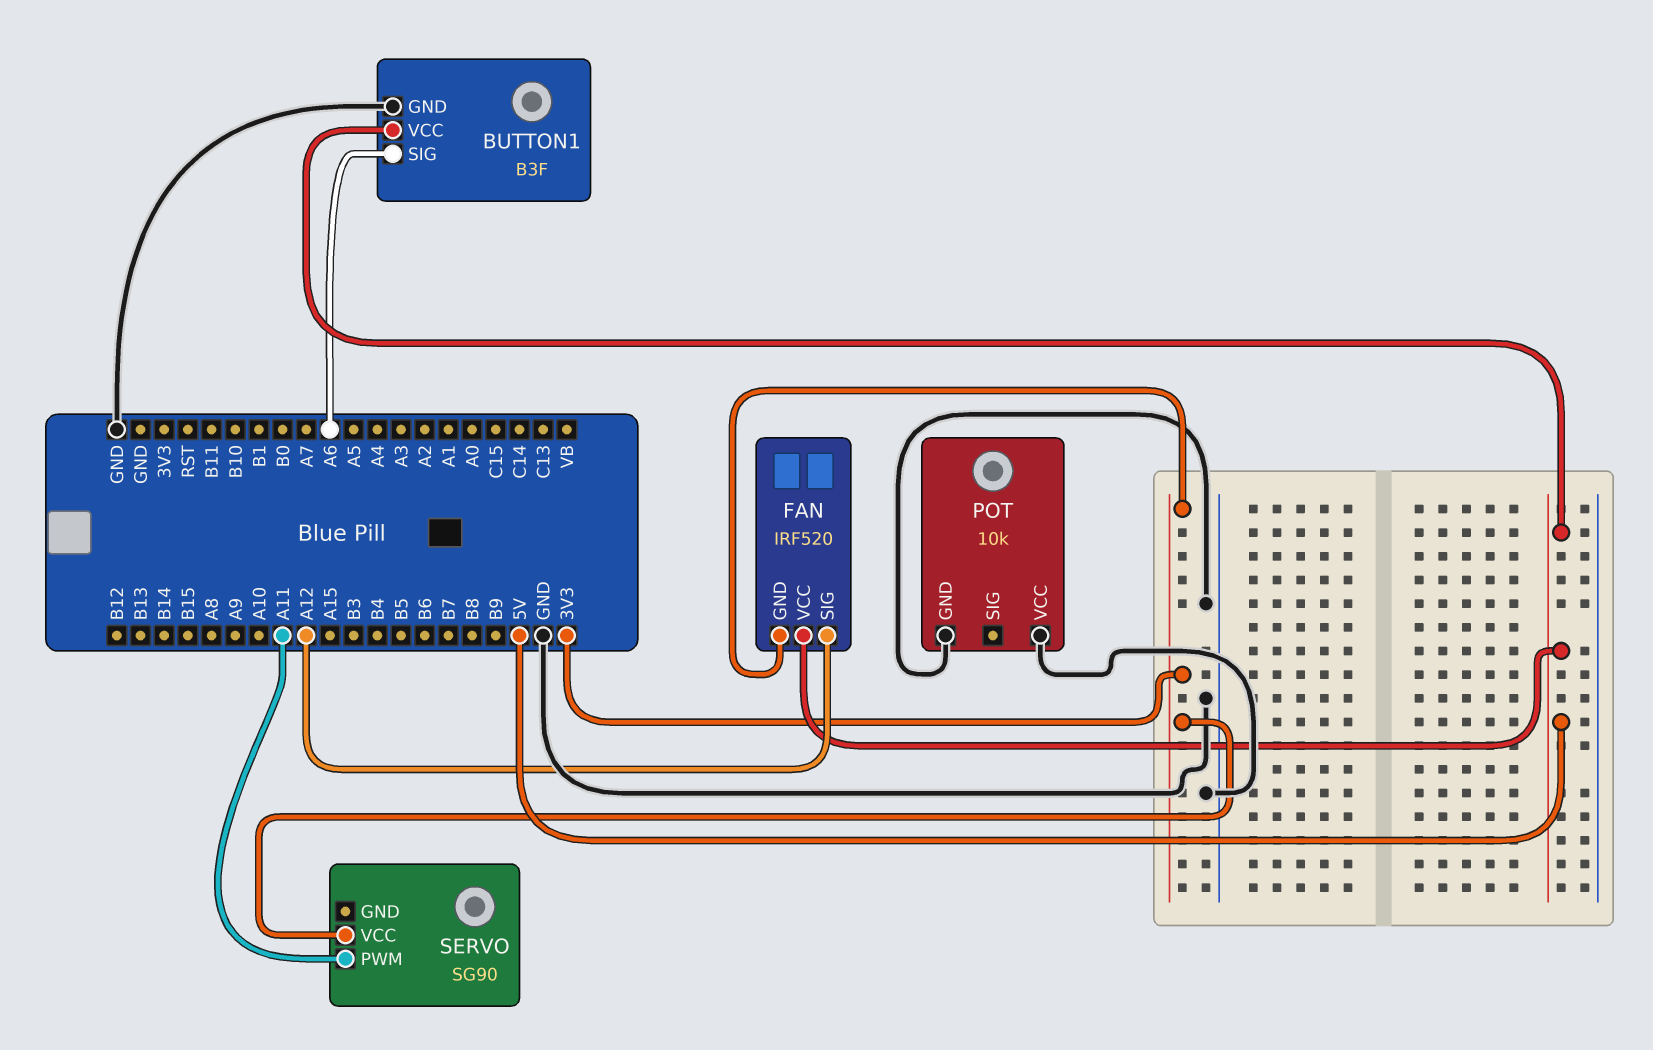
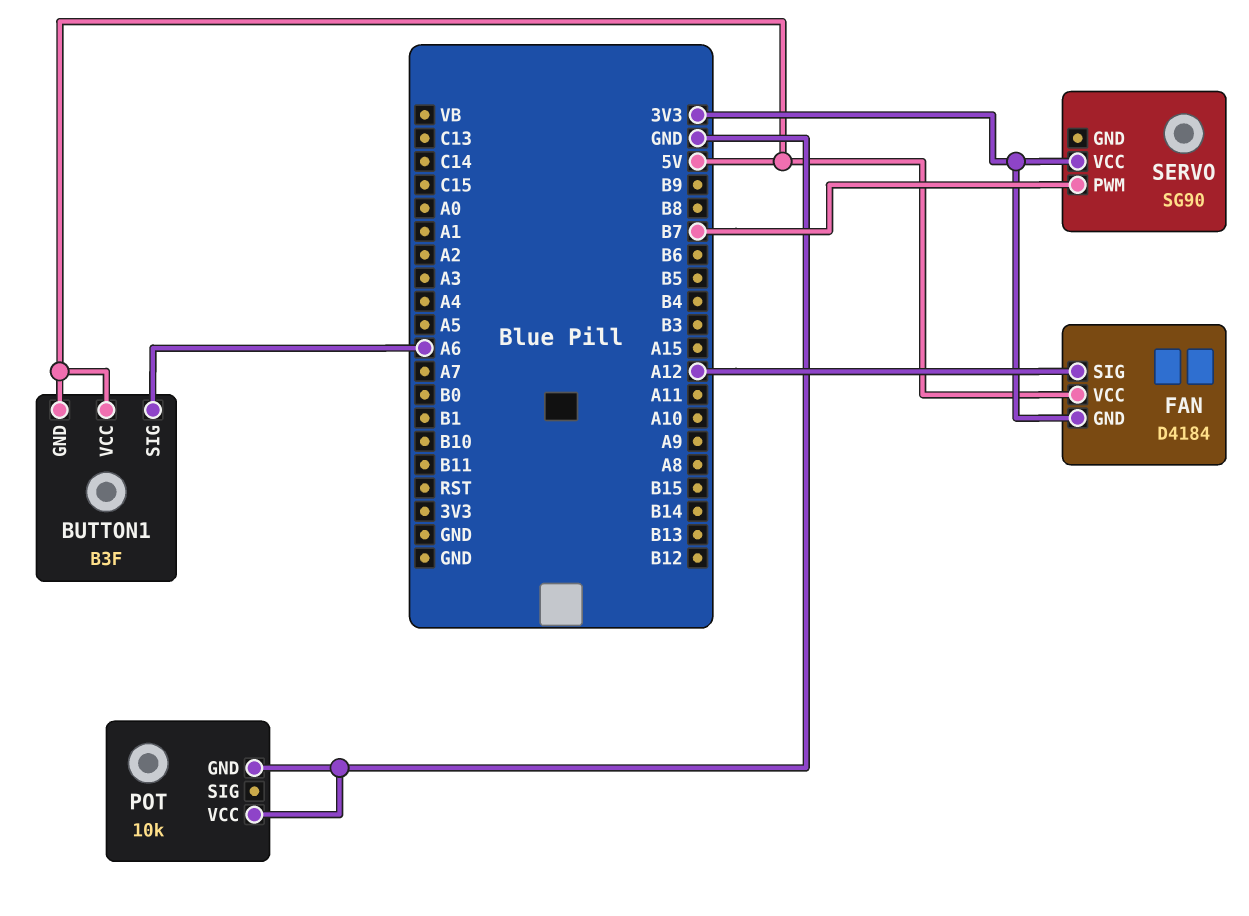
BUTTON1 pin GND: GND -> 5V
FAN: IRF520 -> D4184
SERVO pin PWM: A11 -> B7

